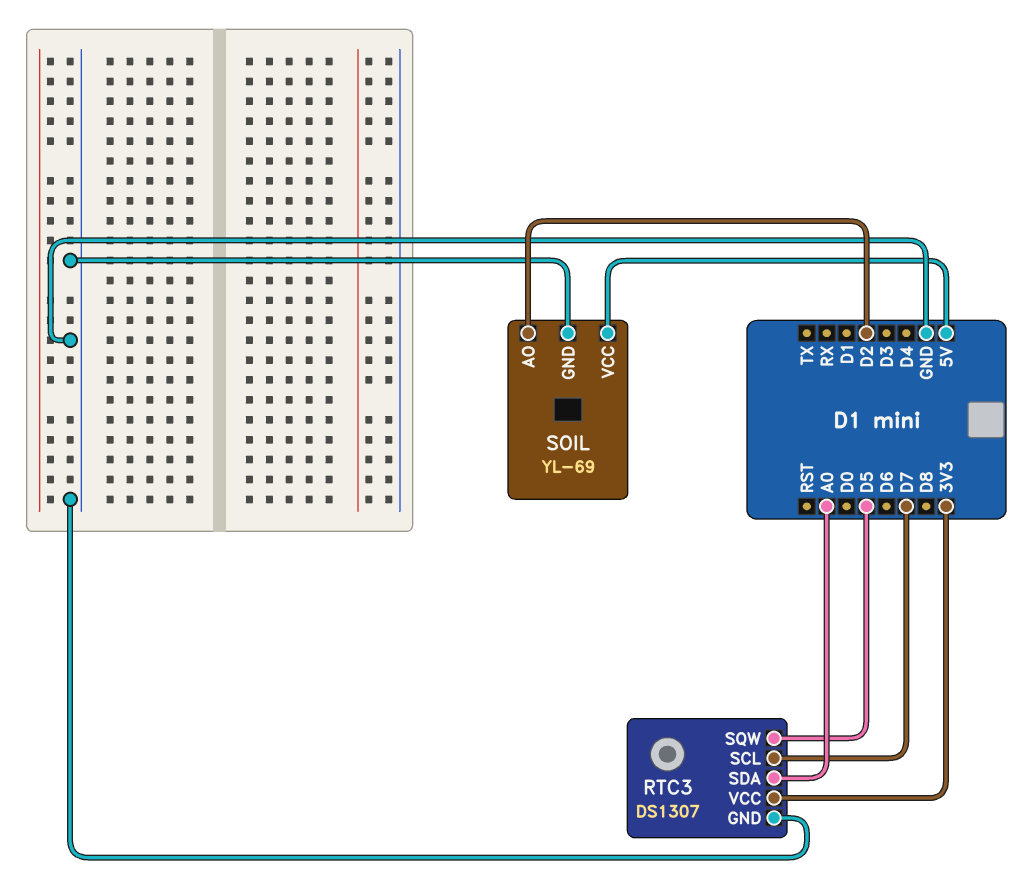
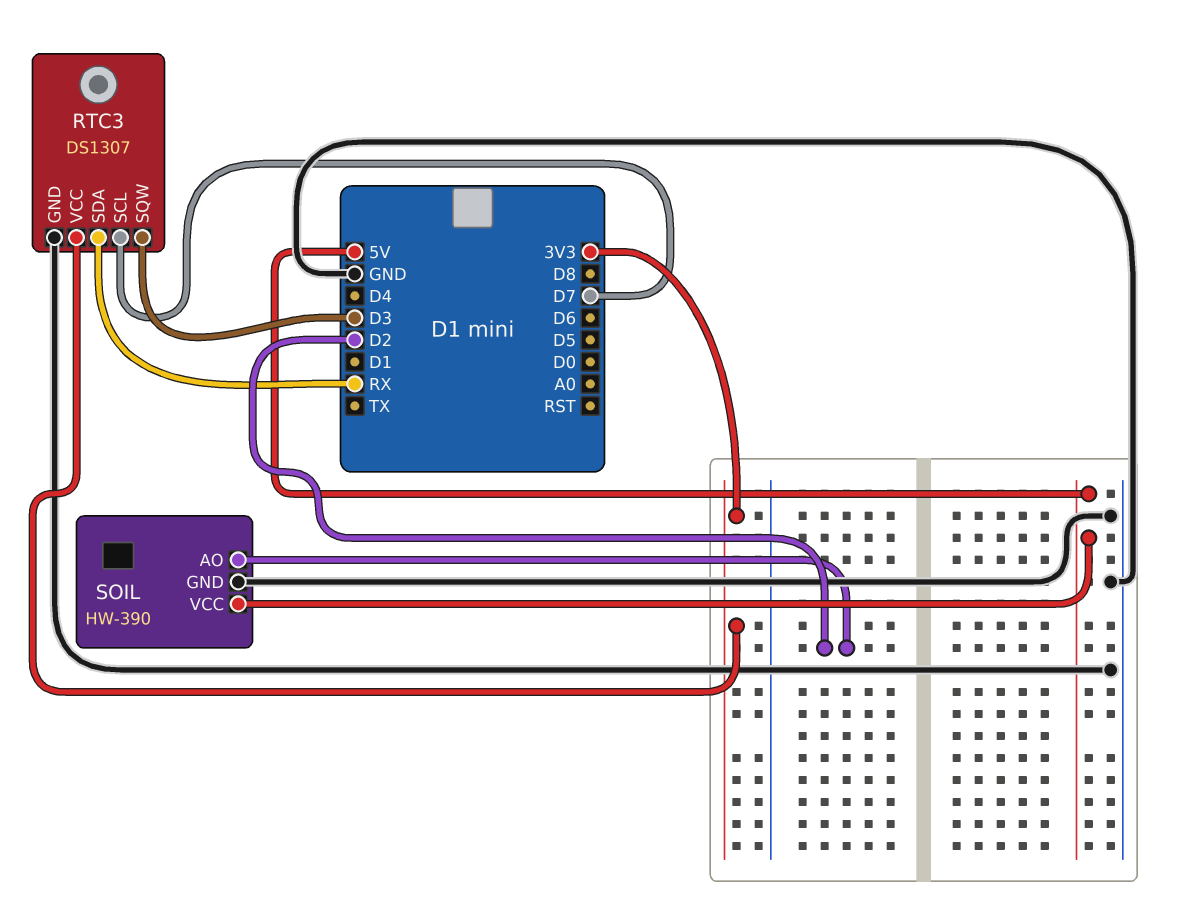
RTC3 pin SDA: A0 -> RX
RTC3 pin SQW: D5 -> D3
SOIL: YL-69 -> HW-390

